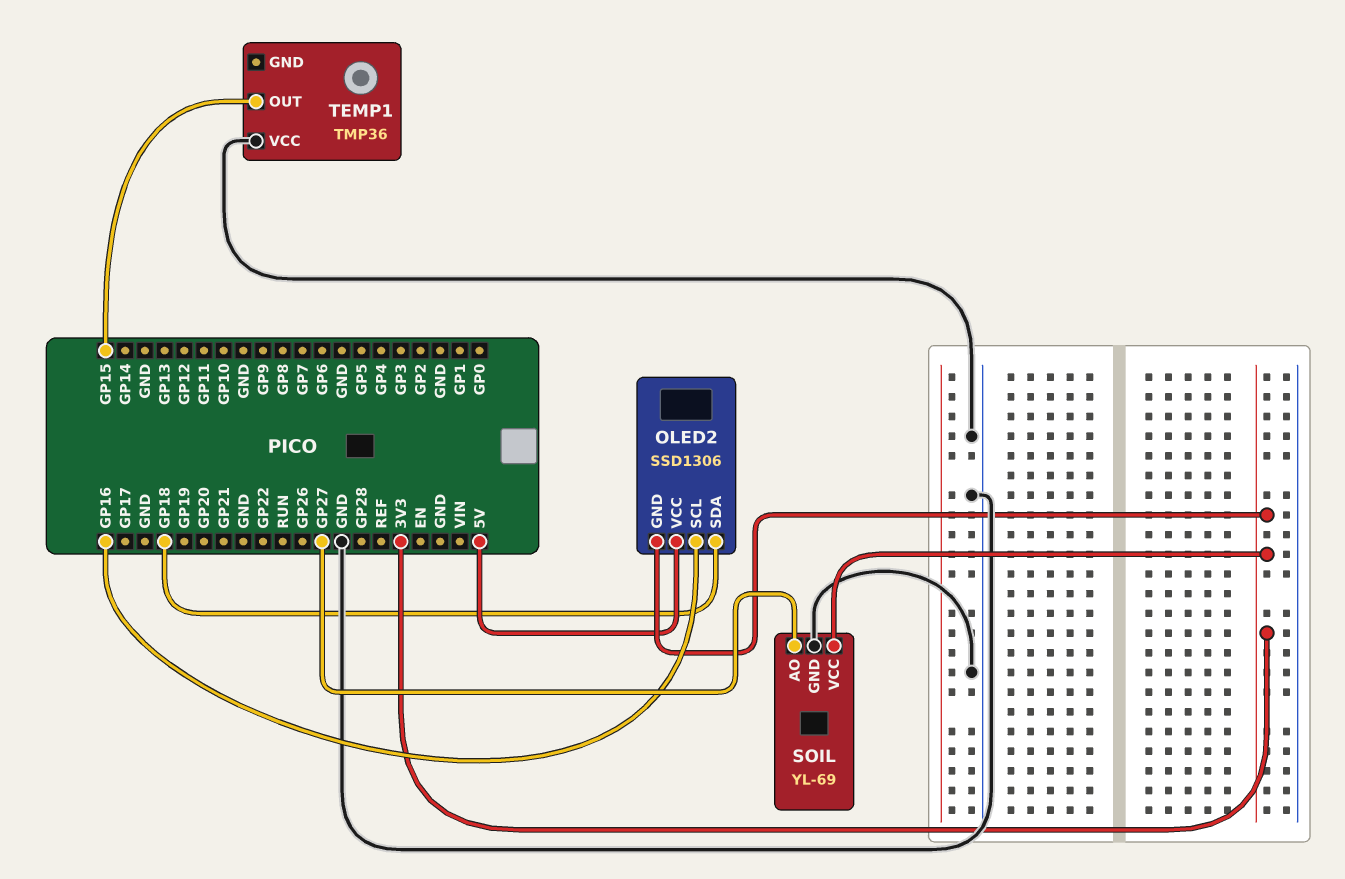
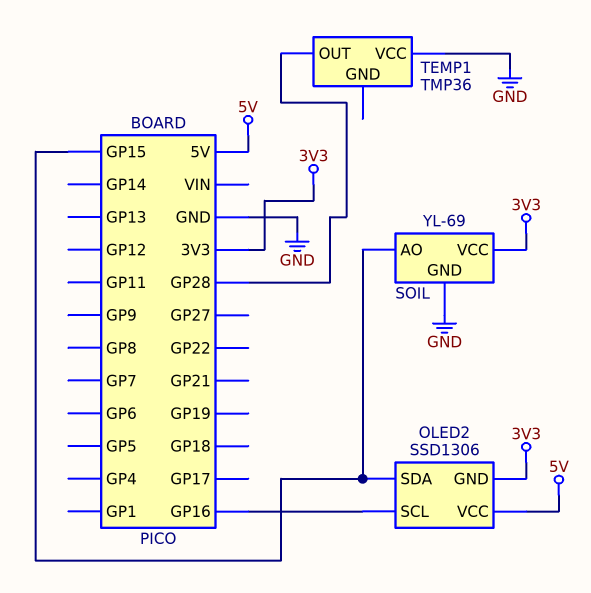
OLED2 pin SDA: GP18 -> GP15
SOIL pin AO: GP27 -> GP15
TEMP1 pin OUT: GP15 -> GP28

